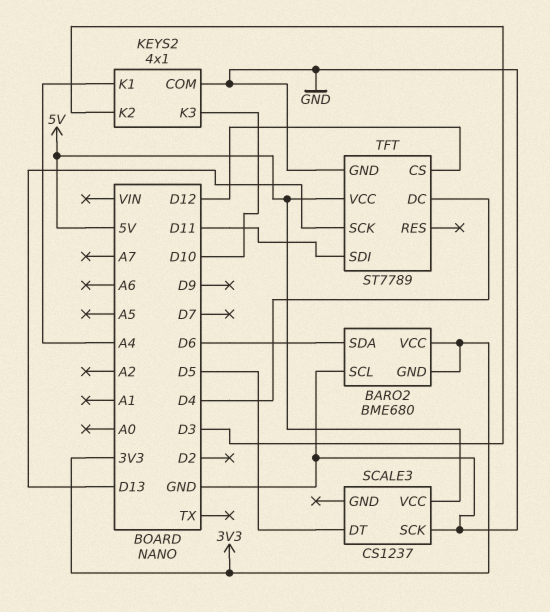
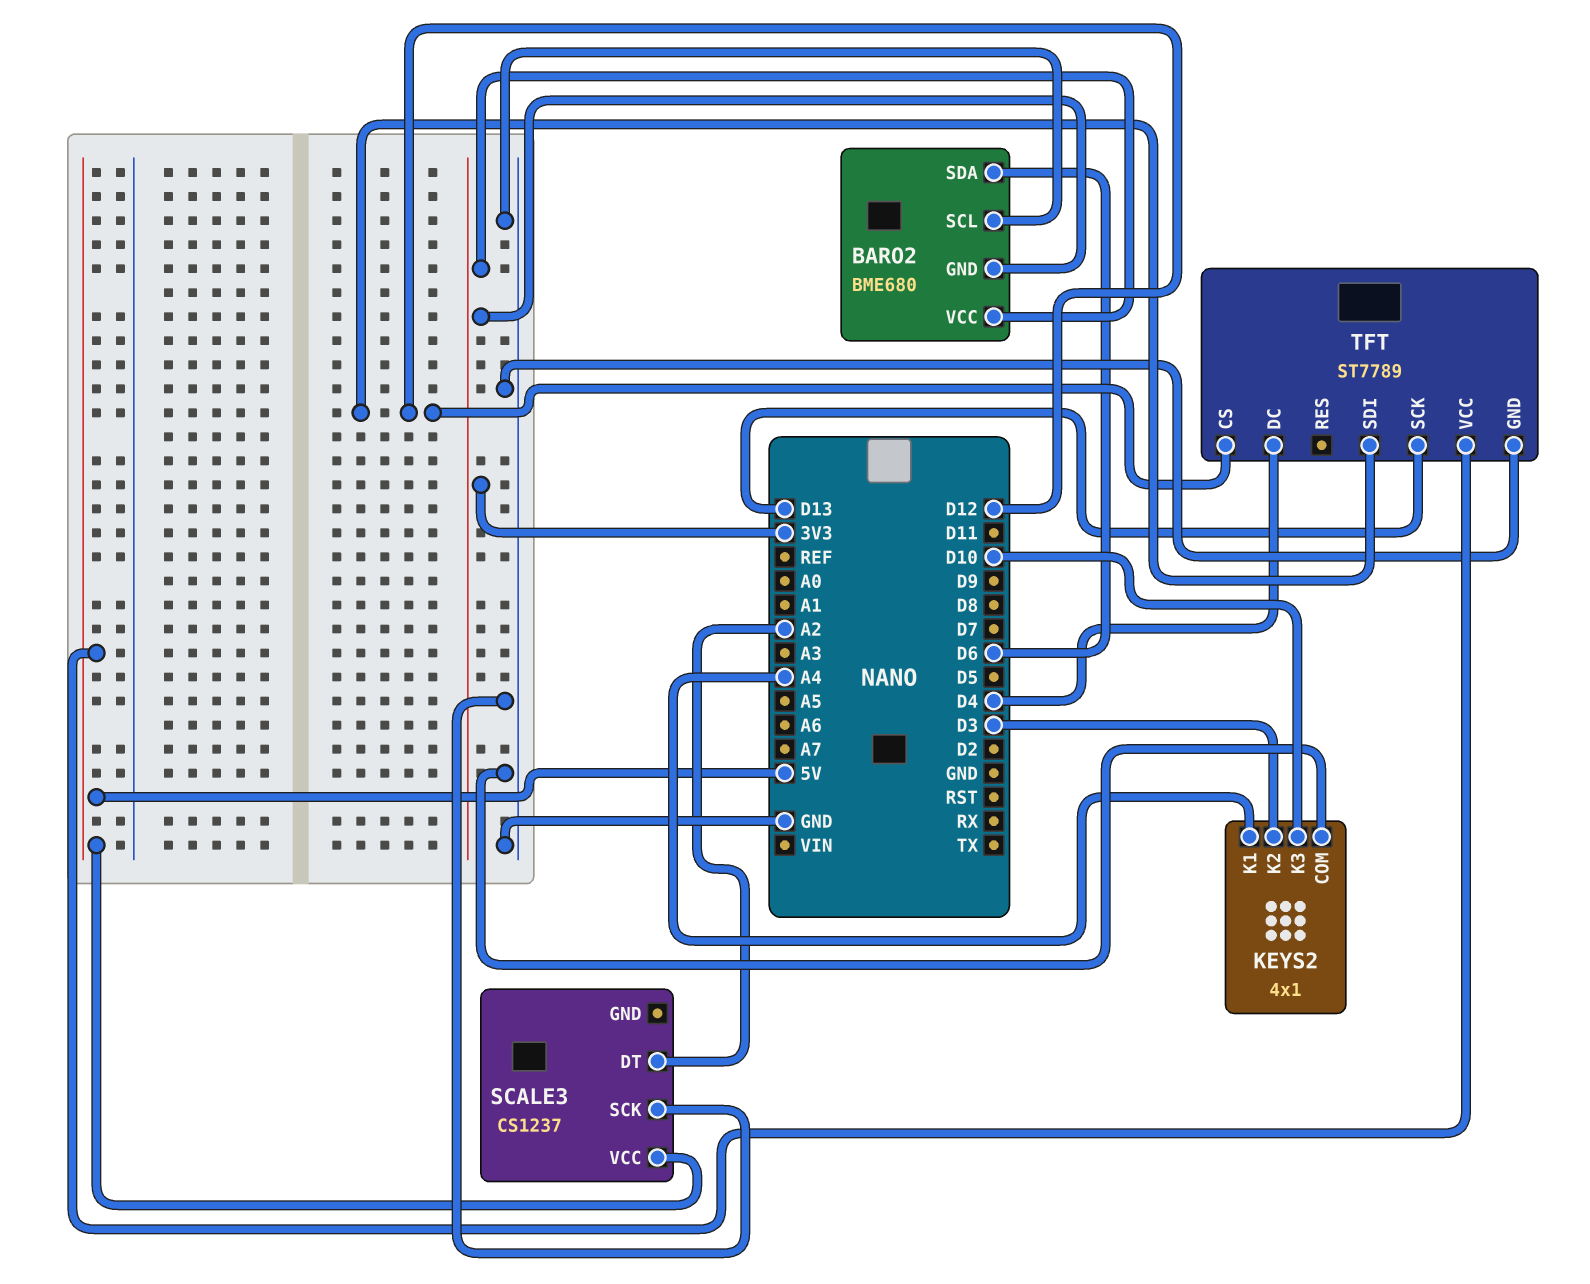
SCALE3 pin DT: D5 -> A2
TFT pin SDI: D11 -> D12

